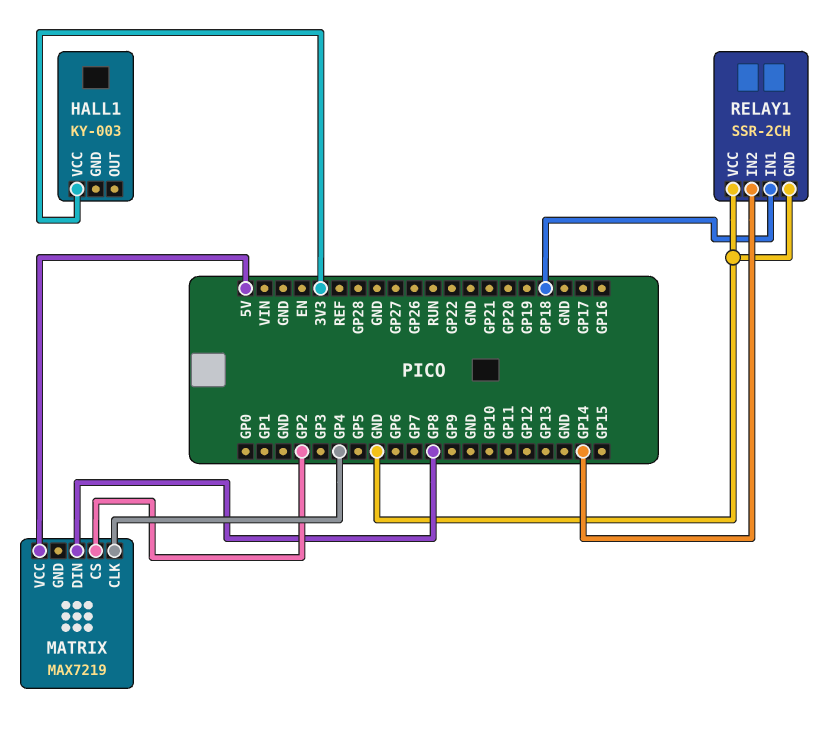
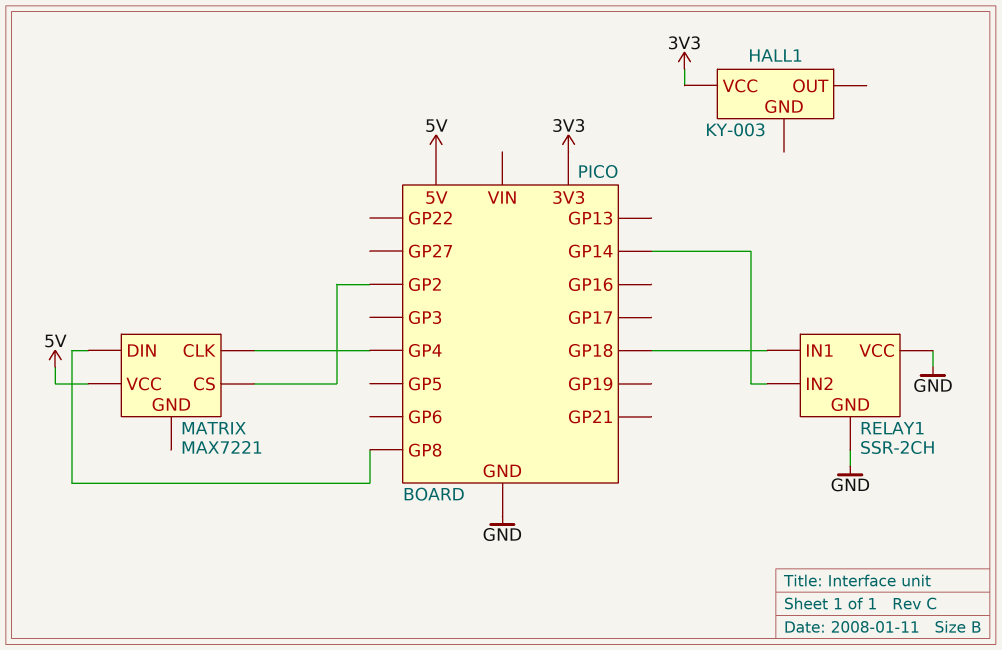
MATRIX: MAX7219 -> MAX7221

